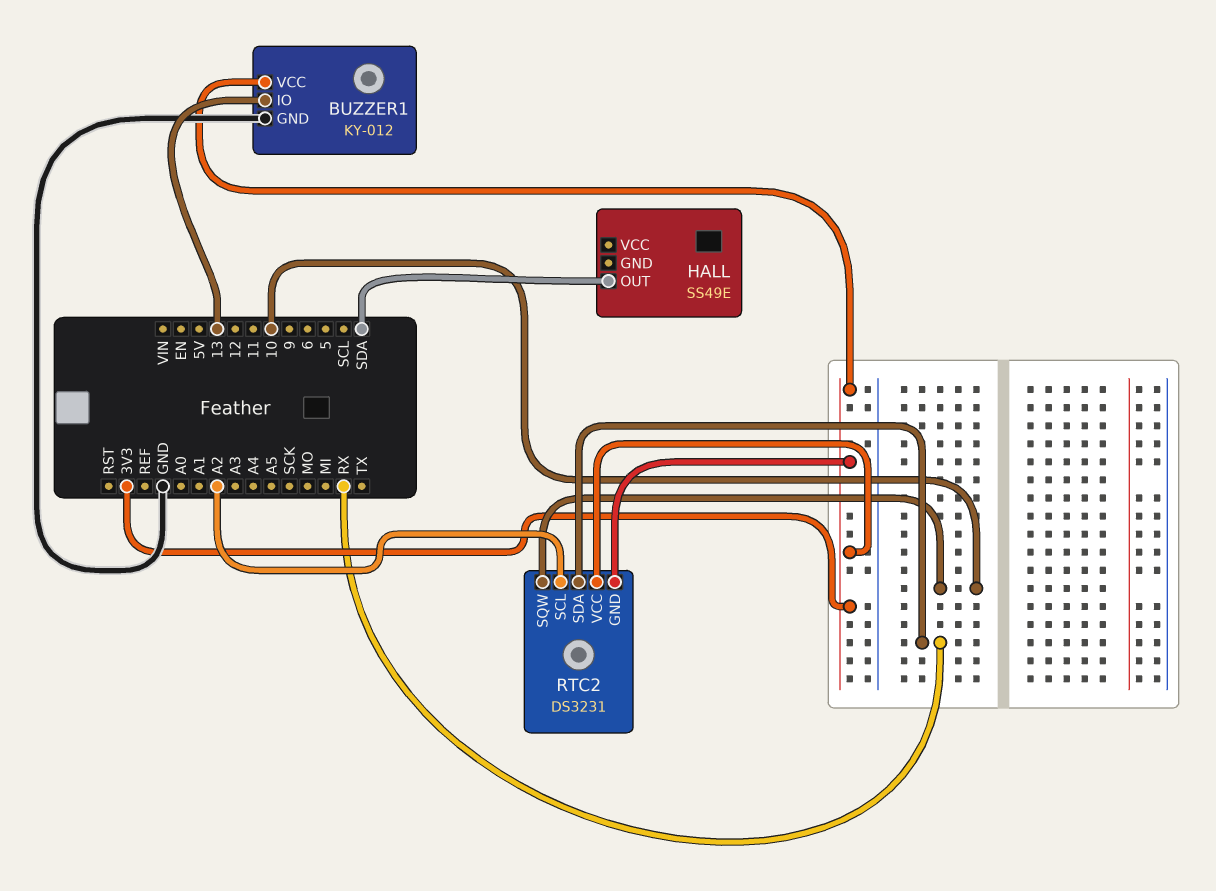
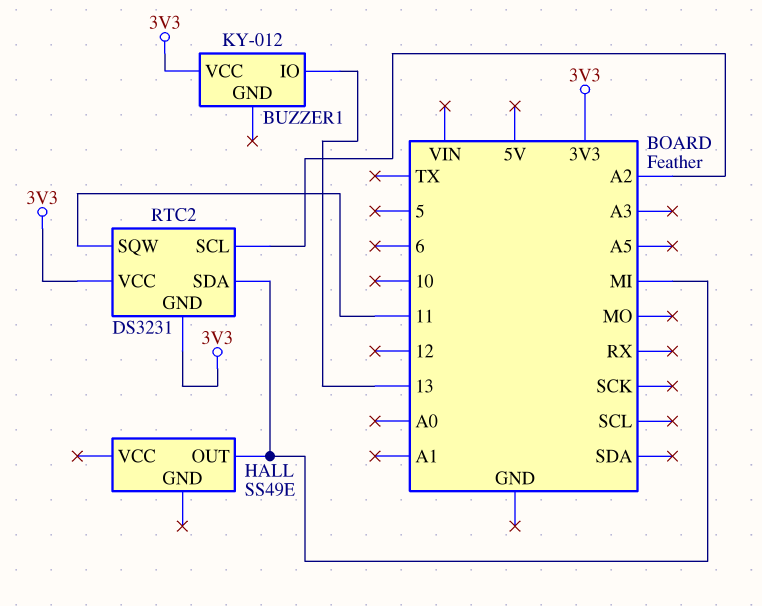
BUZZER1 pin GND: GND -> none
HALL pin OUT: SDA -> MI
RTC2 pin SDA: RX -> MI
RTC2 pin SQW: 10 -> 11

